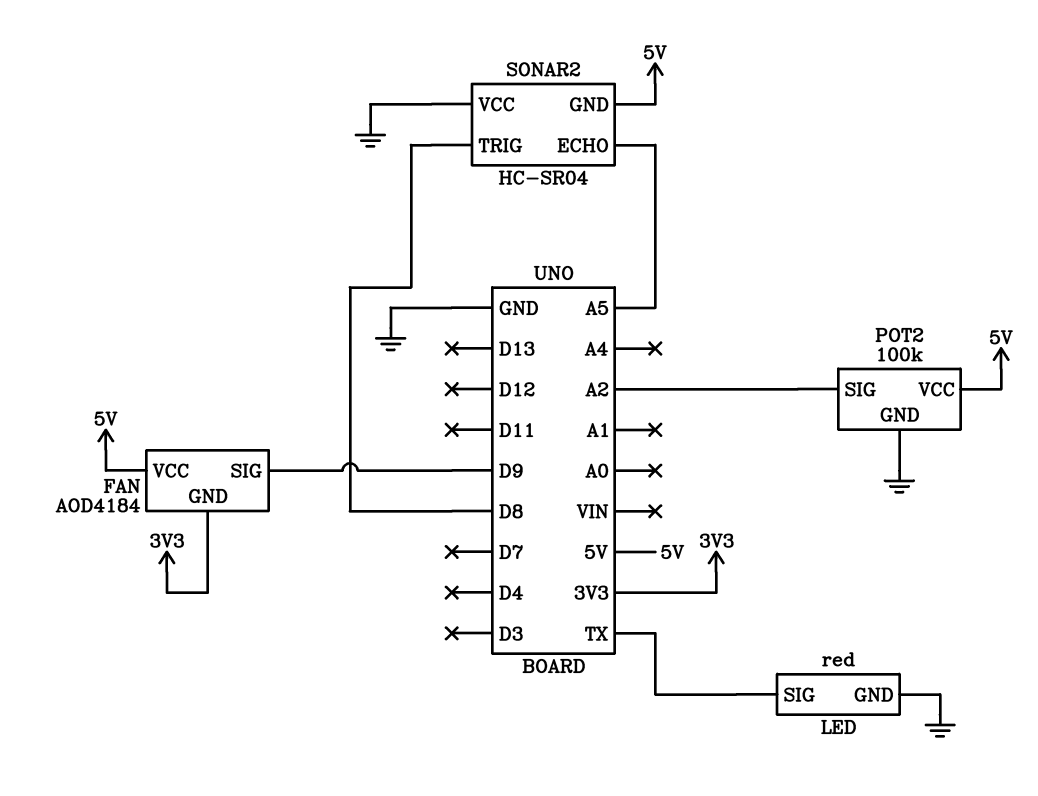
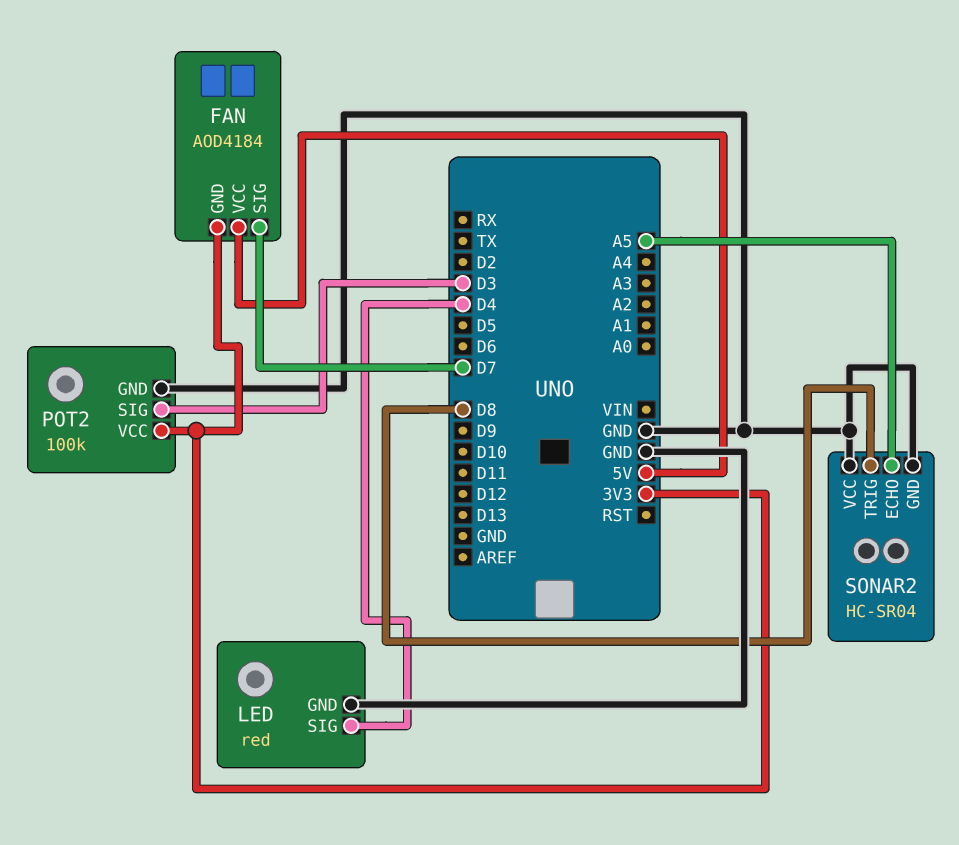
FAN pin SIG: D9 -> D7
LED pin SIG: TX -> D4
POT2 pin SIG: A2 -> D3
POT2 pin VCC: 5V -> 3V3
SONAR2 pin GND: 5V -> GND

